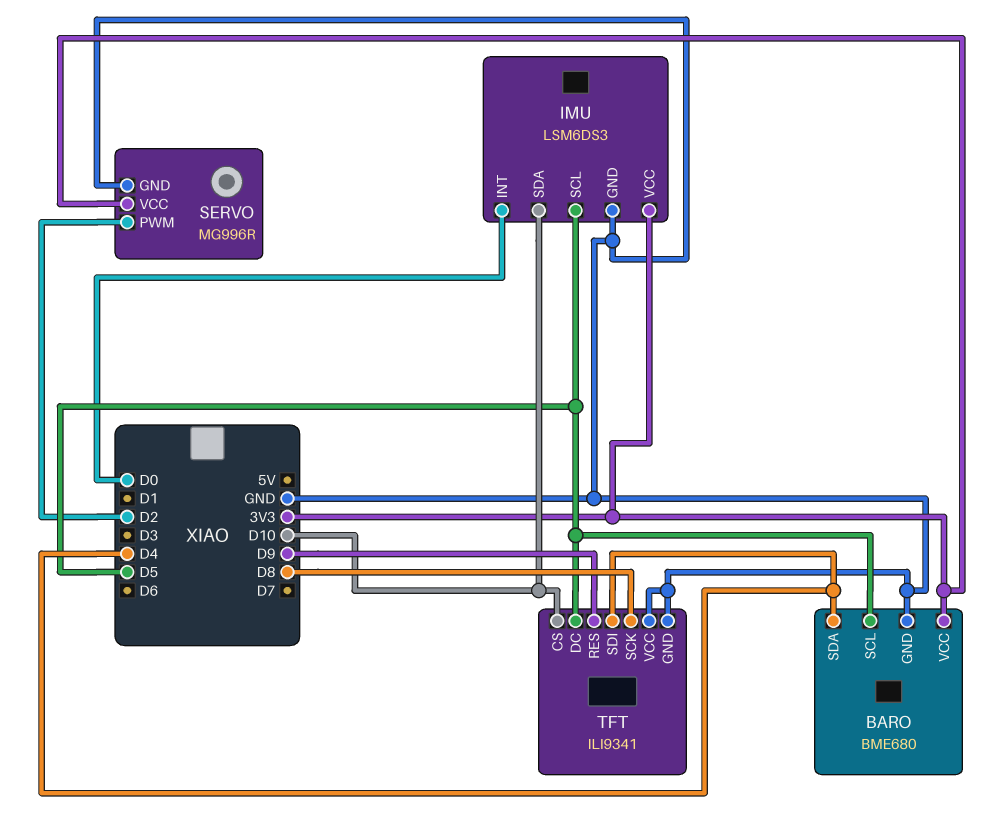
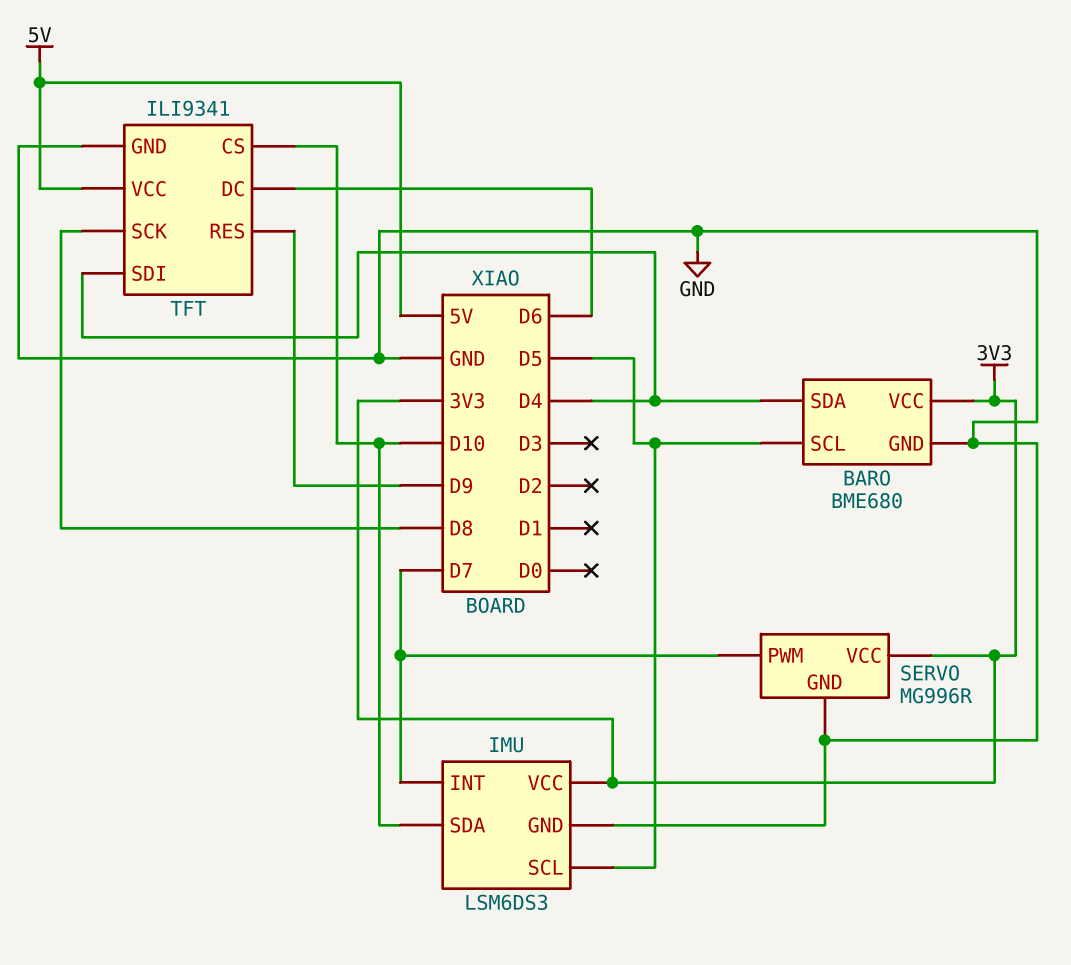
IMU pin INT: D0 -> D7
SERVO pin PWM: D2 -> D7
TFT pin DC: D5 -> D6
TFT pin VCC: GND -> 5V

